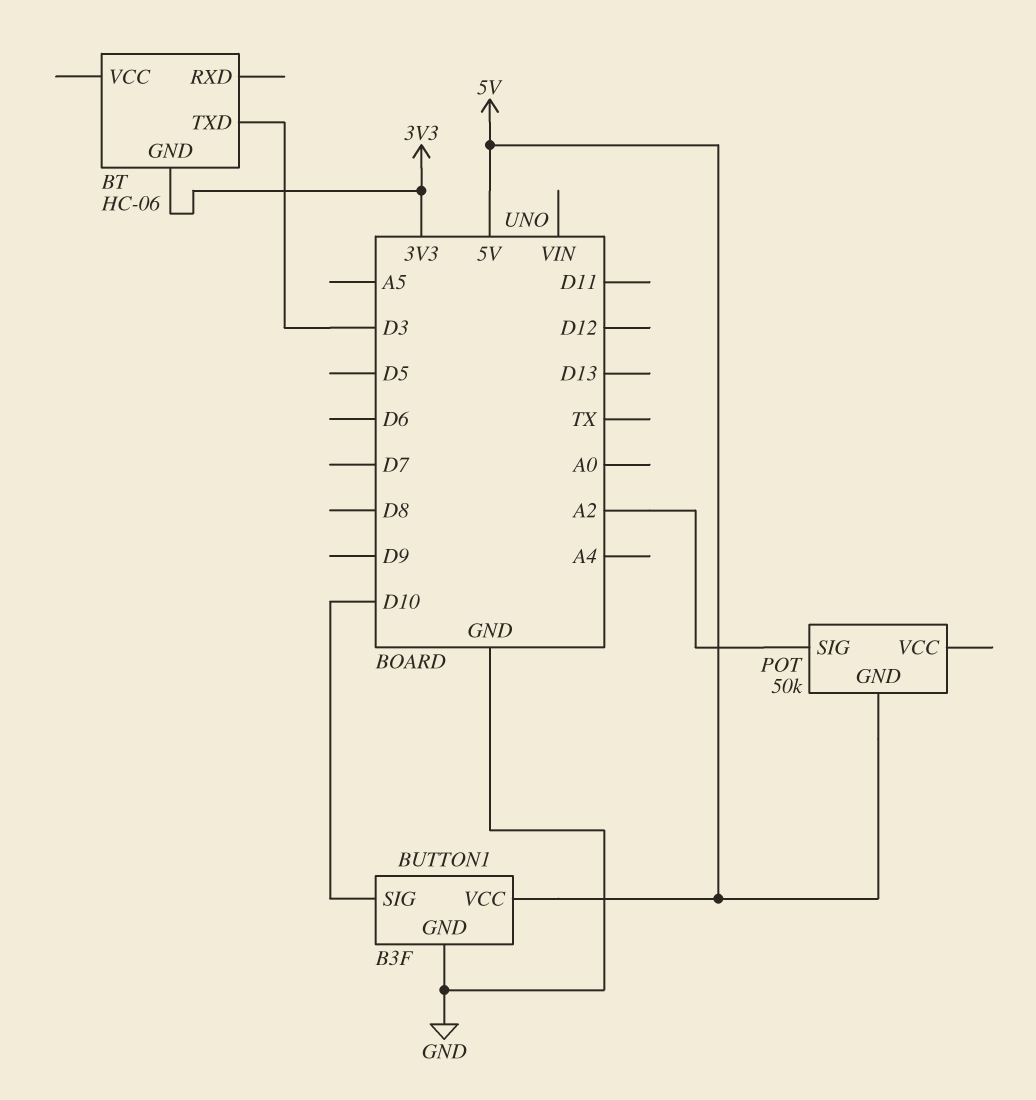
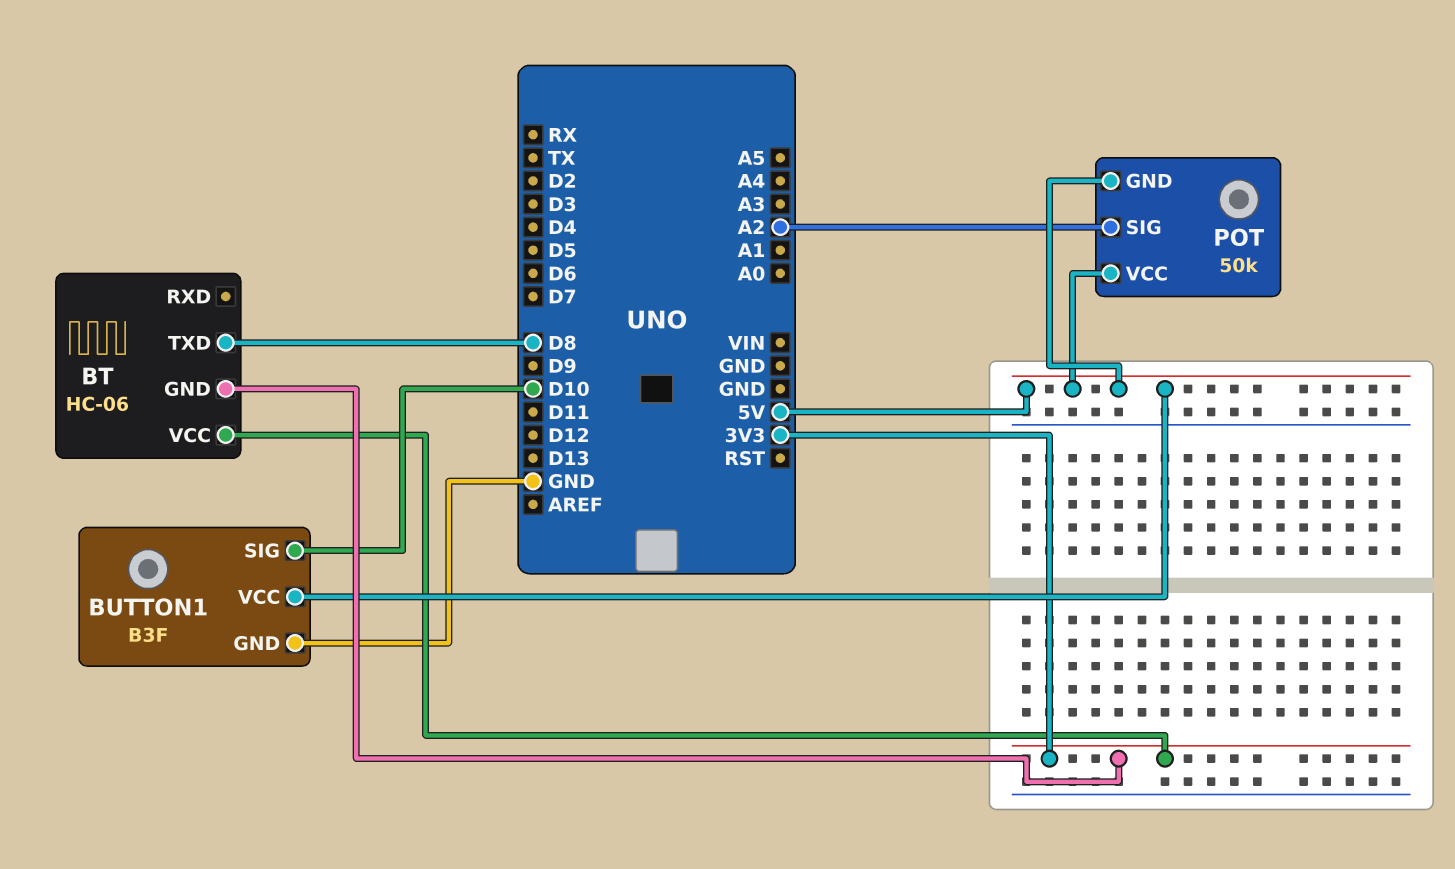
BT pin TXD: D3 -> D8
BT pin VCC: none -> 3V3
POT pin VCC: none -> 5V

